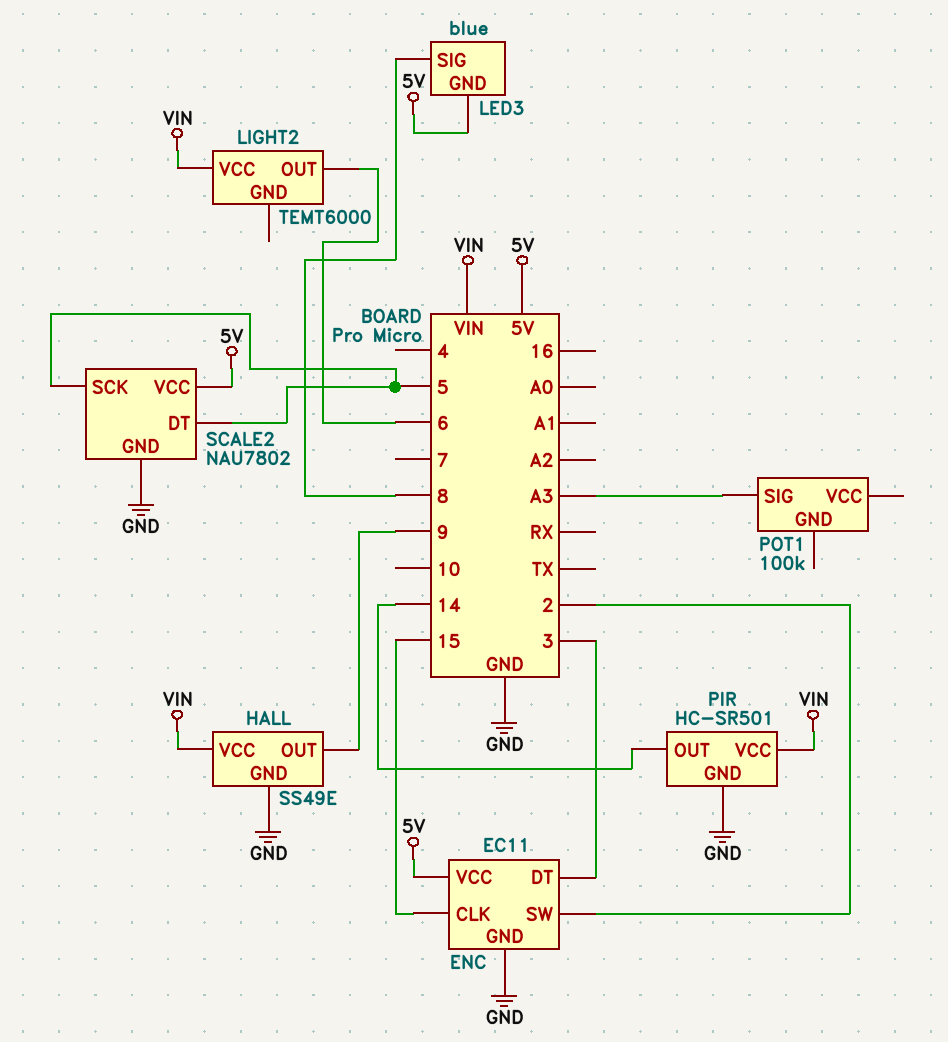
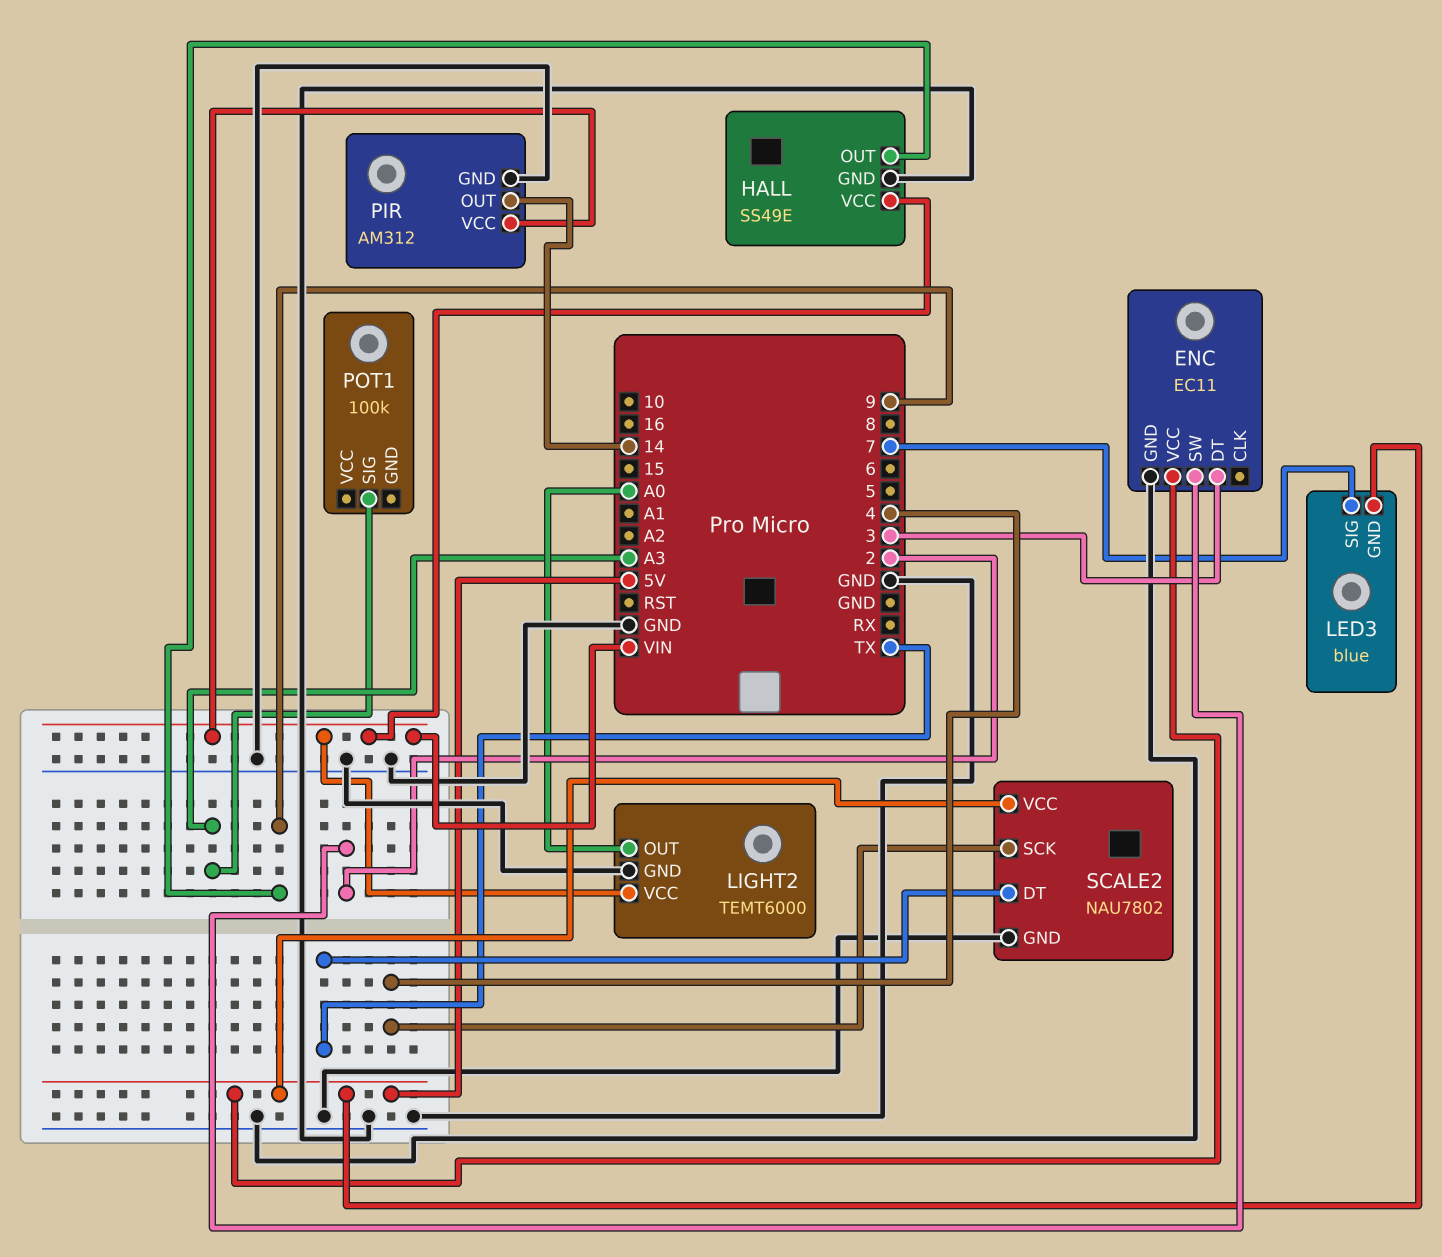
ENC pin CLK: 15 -> none
LED3 pin SIG: 8 -> 7
LIGHT2 pin GND: none -> GND
LIGHT2 pin OUT: 6 -> A0
PIR: HC-SR501 -> AM312
SCALE2 pin DT: 5 -> TX
SCALE2 pin SCK: 5 -> 4

